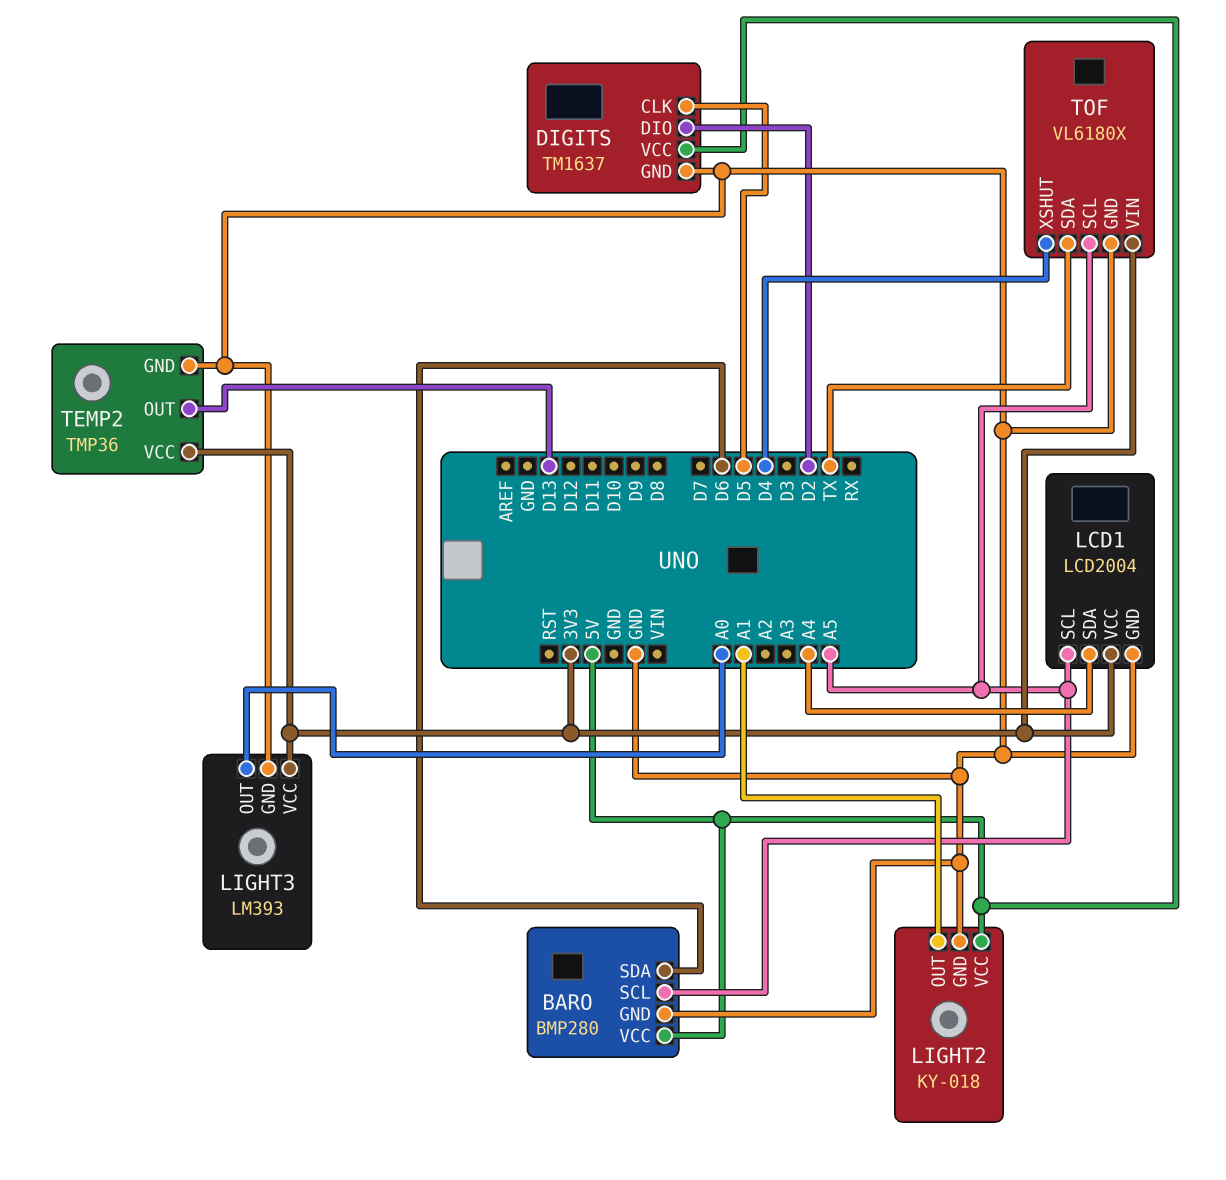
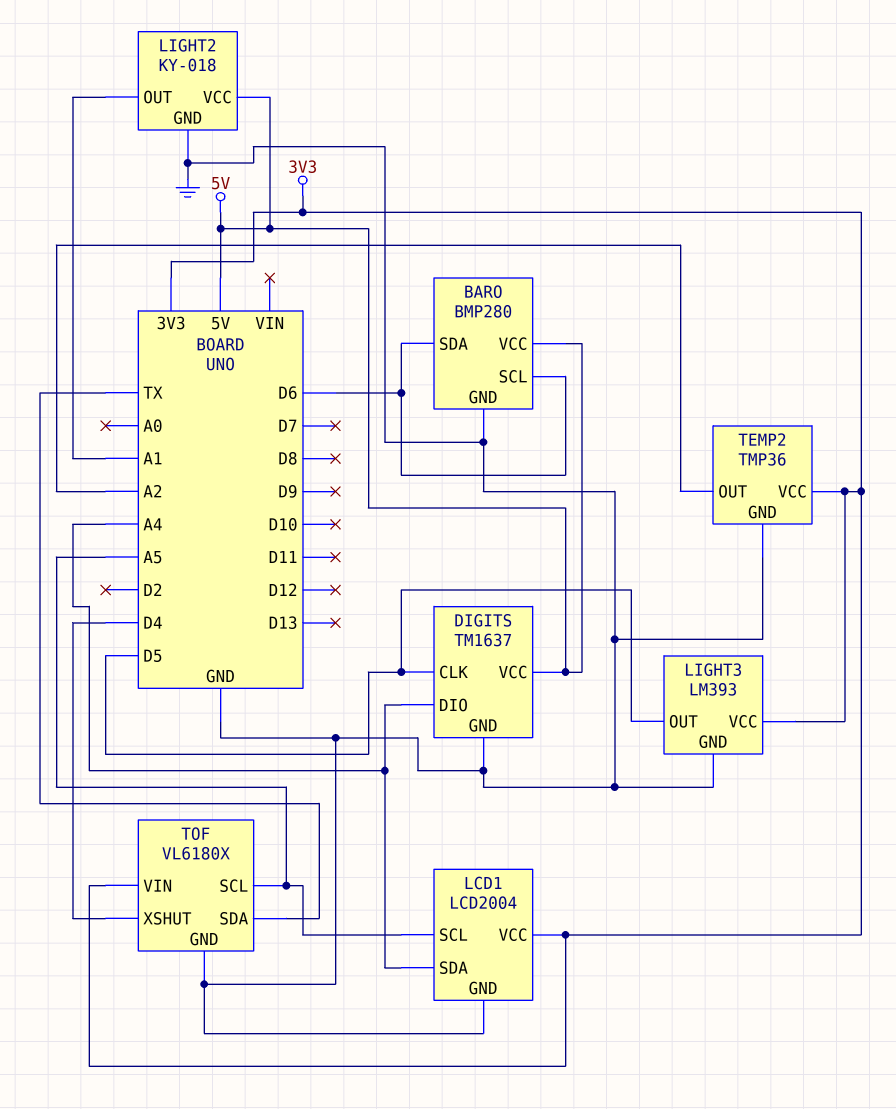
BARO pin SCL: A5 -> D6
DIGITS pin DIO: D2 -> A4
LIGHT3 pin OUT: A0 -> D5
TEMP2 pin OUT: D13 -> A2

